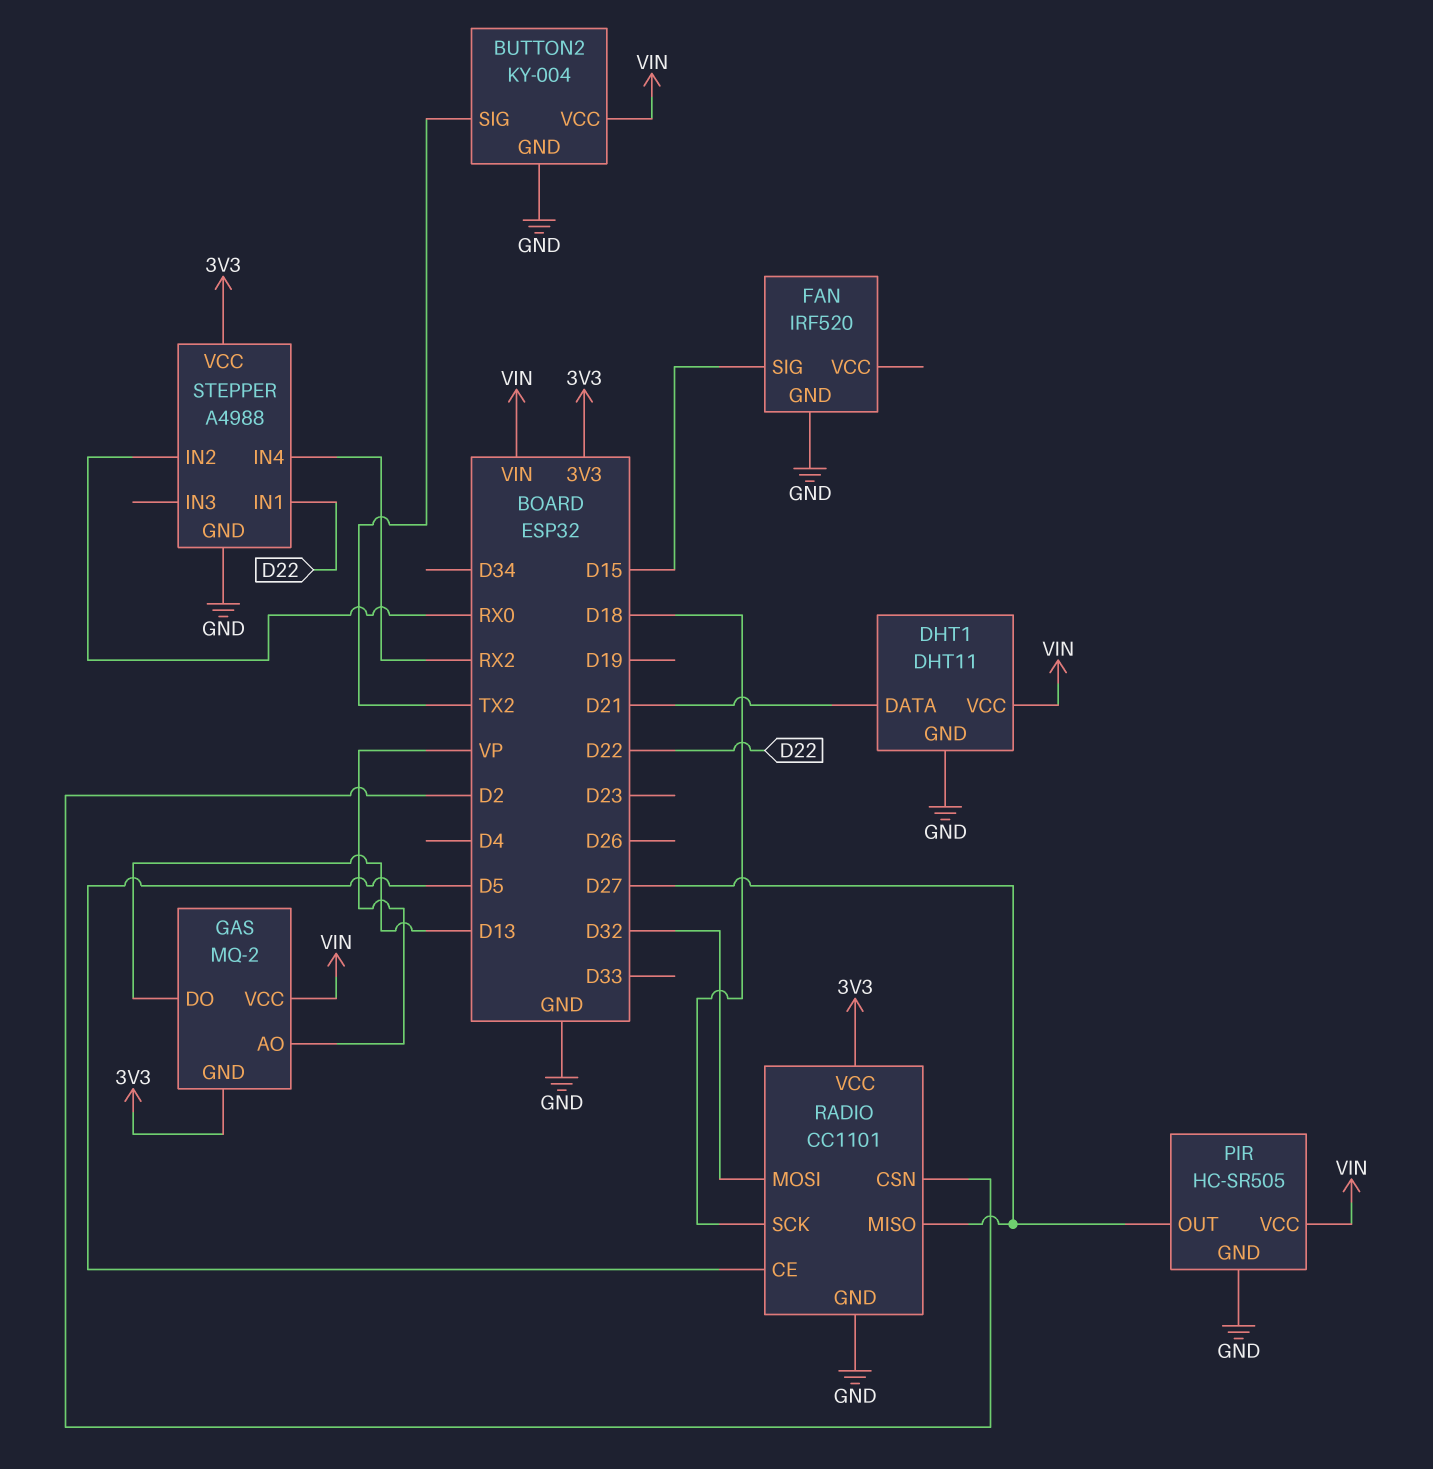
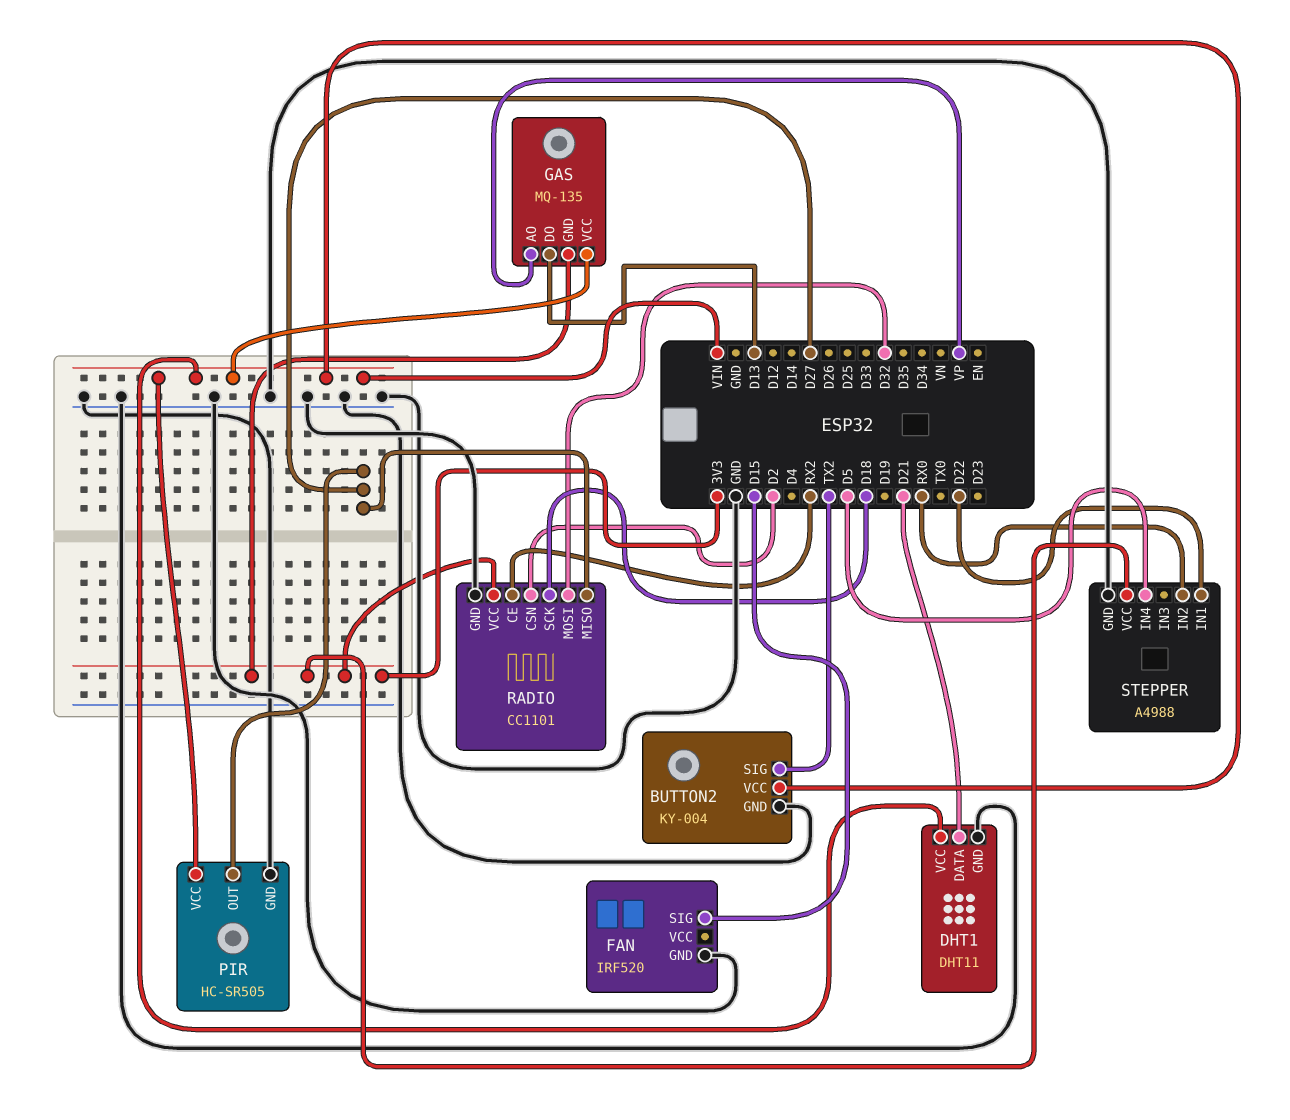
GAS: MQ-2 -> MQ-135
RADIO pin CE: D5 -> RX2
STEPPER pin IN4: RX2 -> D5

